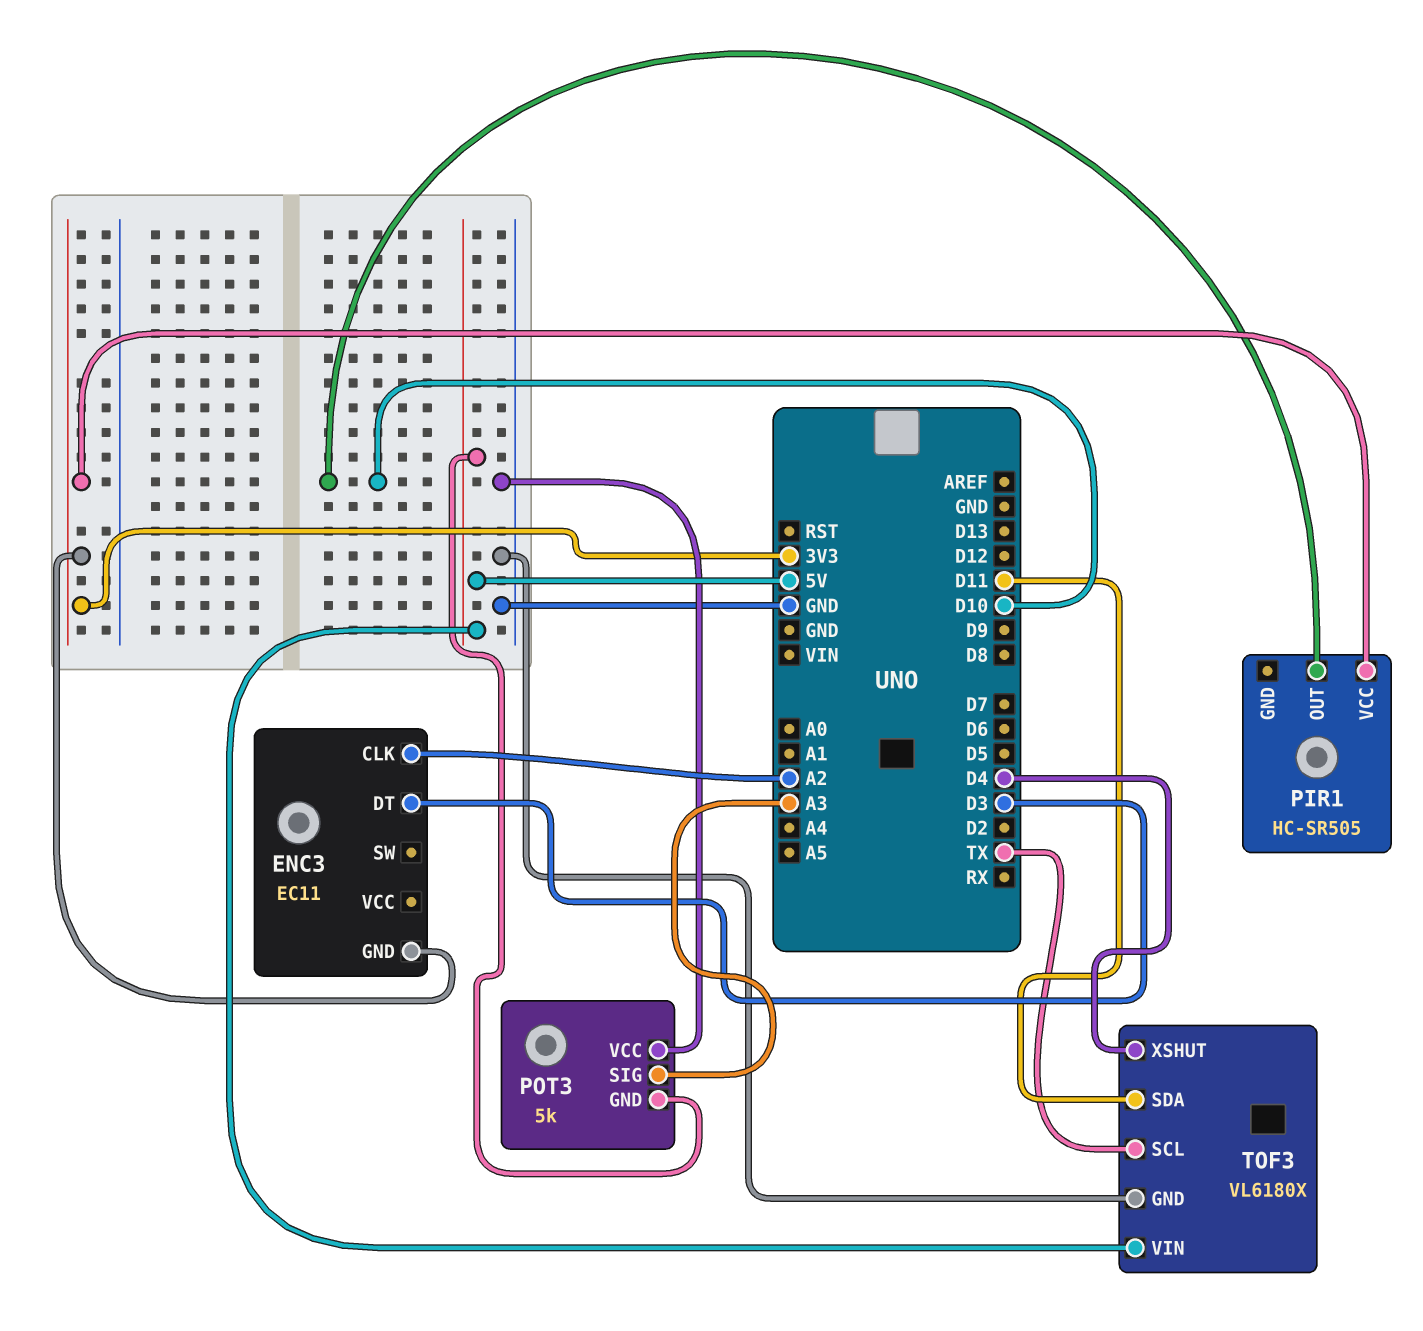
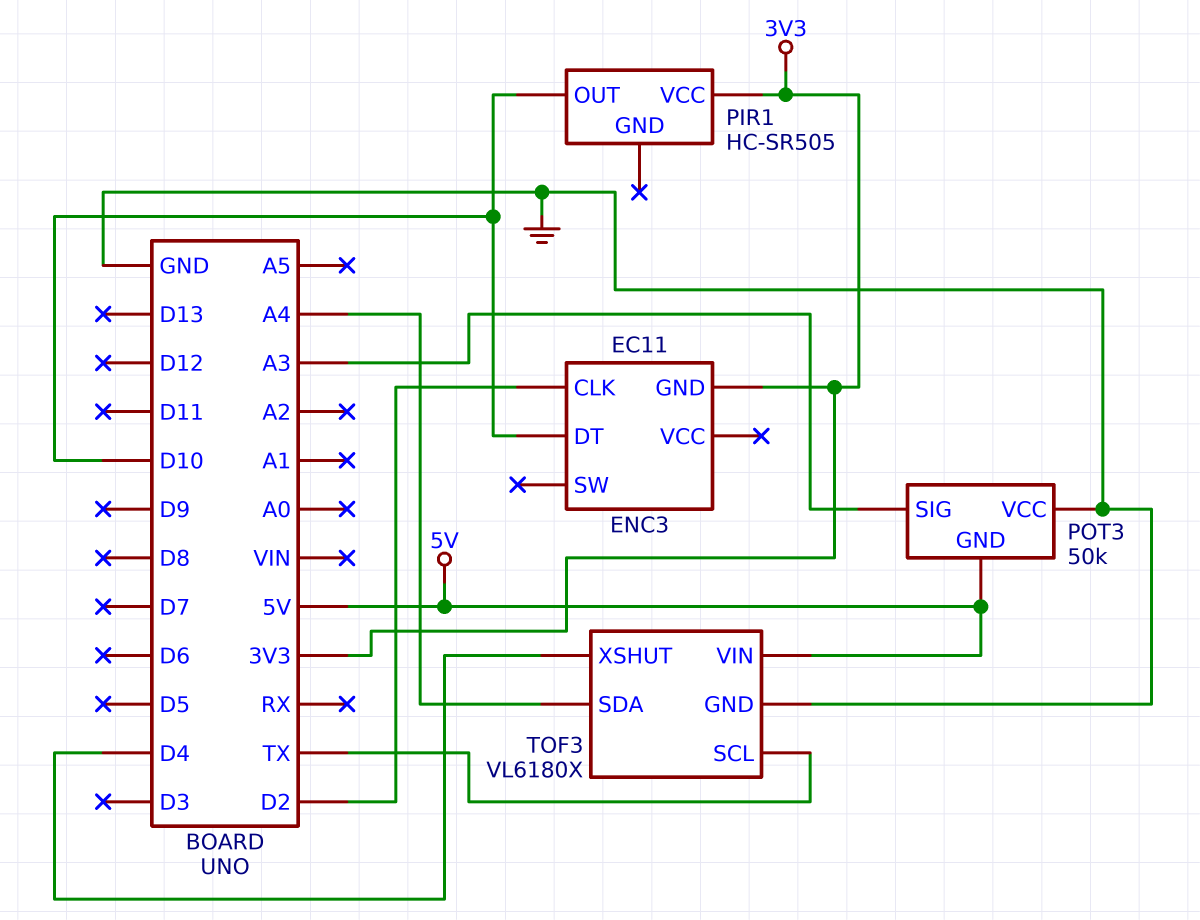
ENC3 pin CLK: A2 -> D2
ENC3 pin DT: D3 -> D10
POT3: 5k -> 50k
TOF3 pin SDA: D11 -> A4

